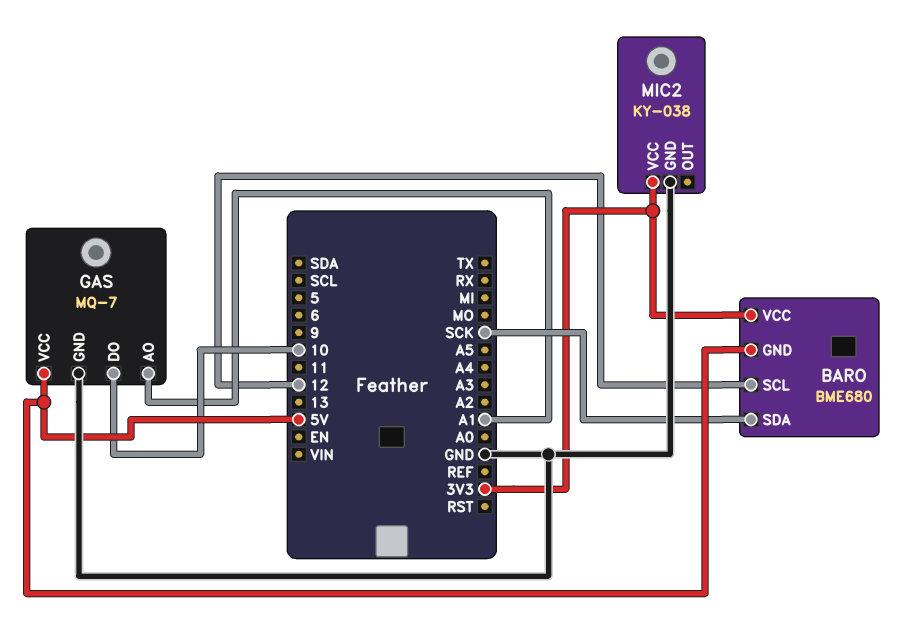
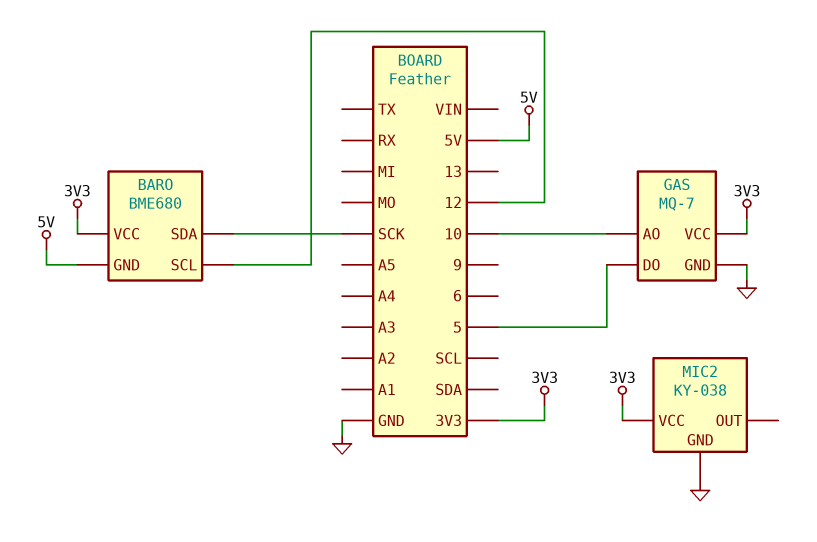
GAS pin AO: A1 -> 10
GAS pin DO: 10 -> 5
GAS pin VCC: 5V -> 3V3

